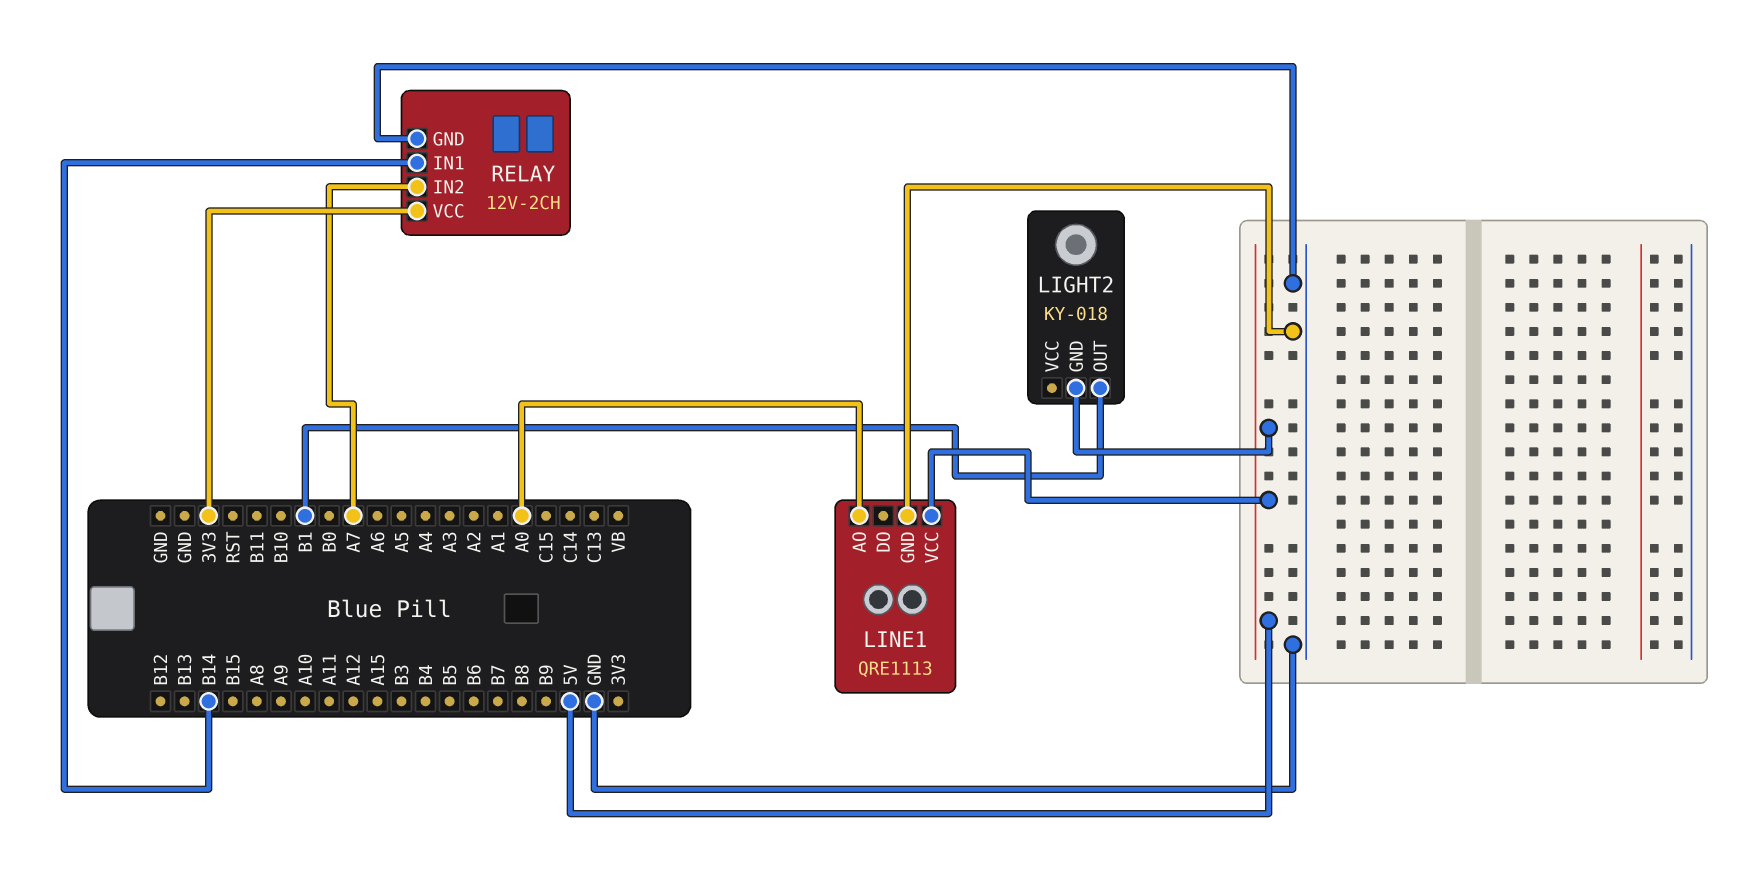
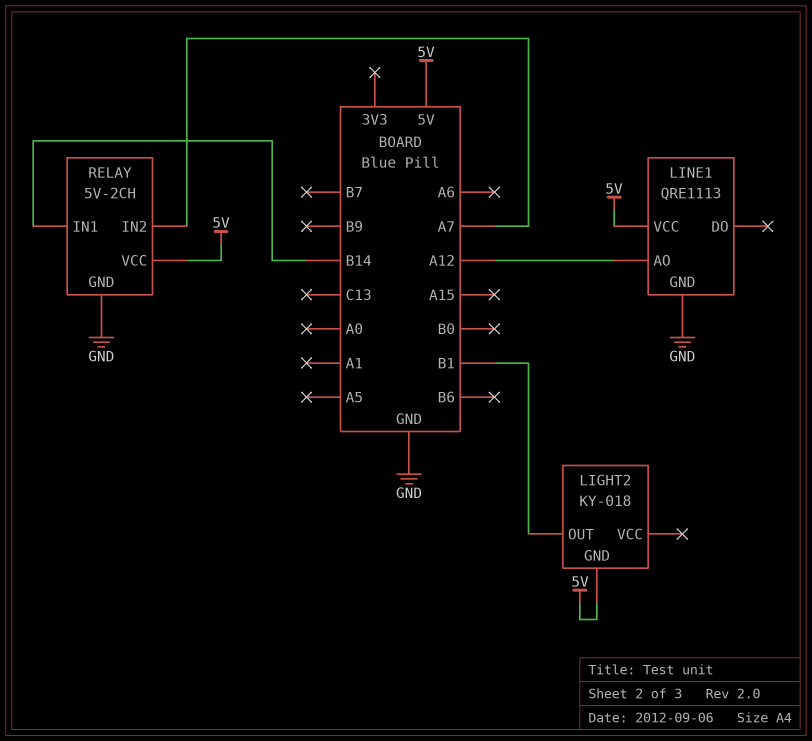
LINE1 pin AO: A0 -> A12
RELAY: 12V-2CH -> 5V-2CH
RELAY pin VCC: 3V3 -> 5V

